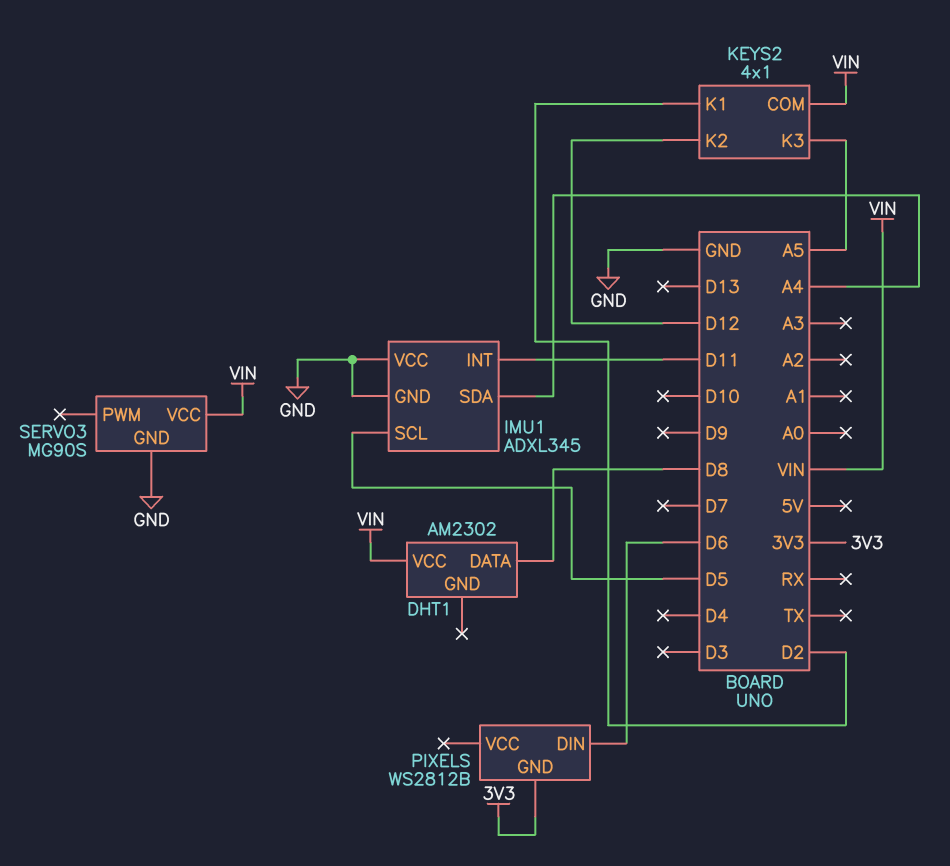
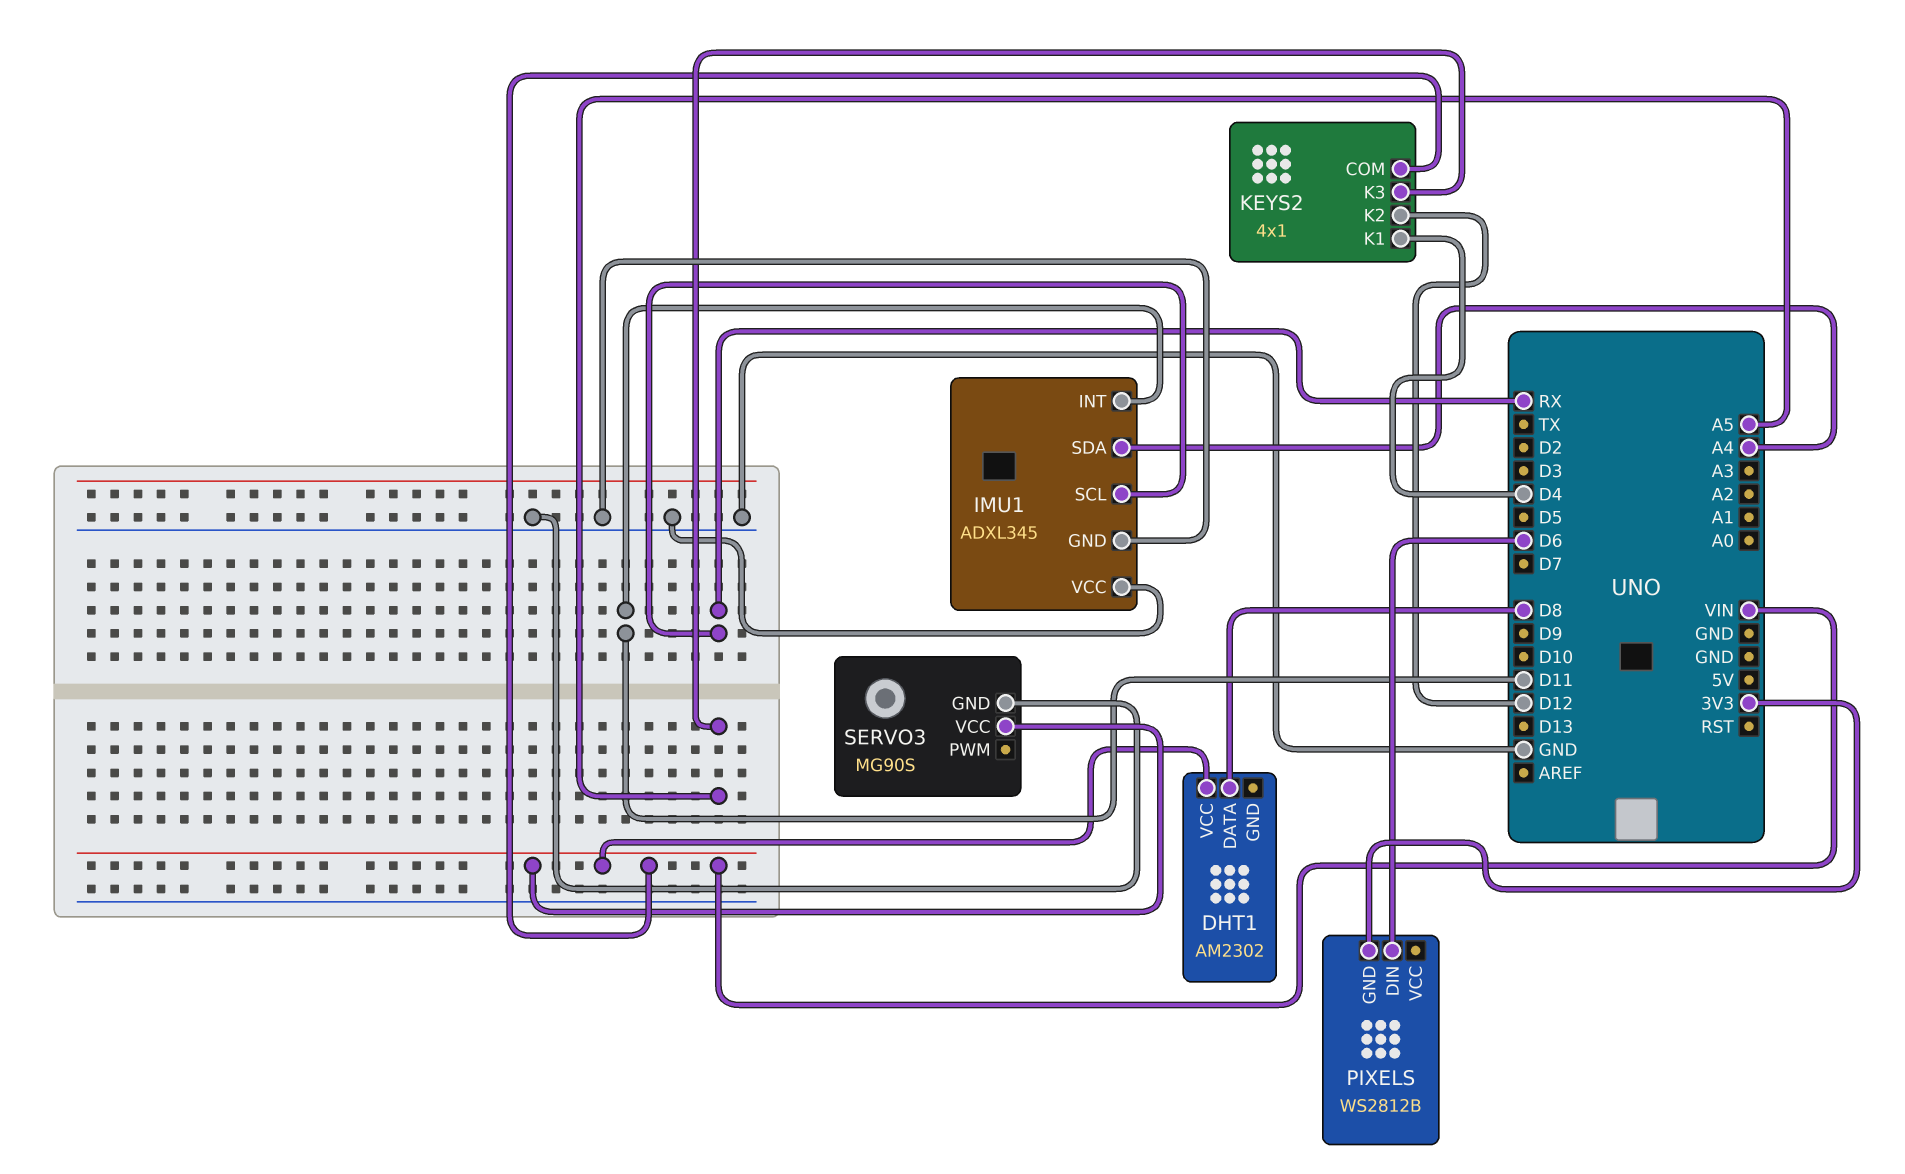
IMU1 pin SCL: D5 -> RX
KEYS2 pin K1: D2 -> D4

